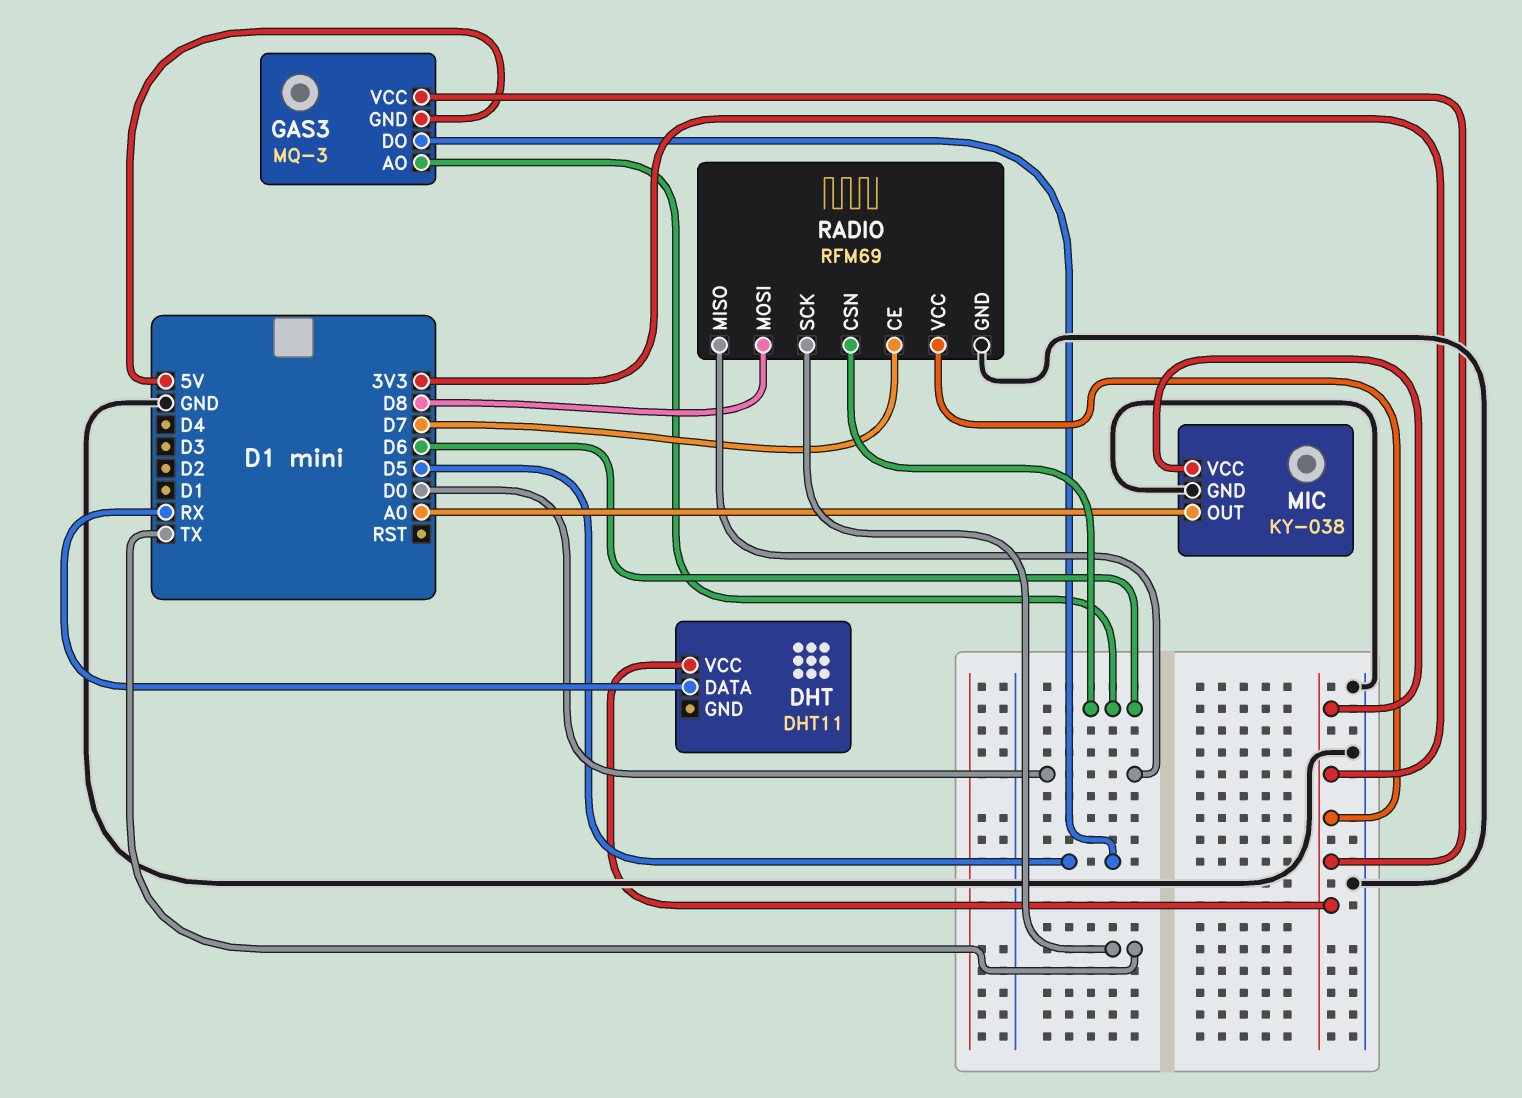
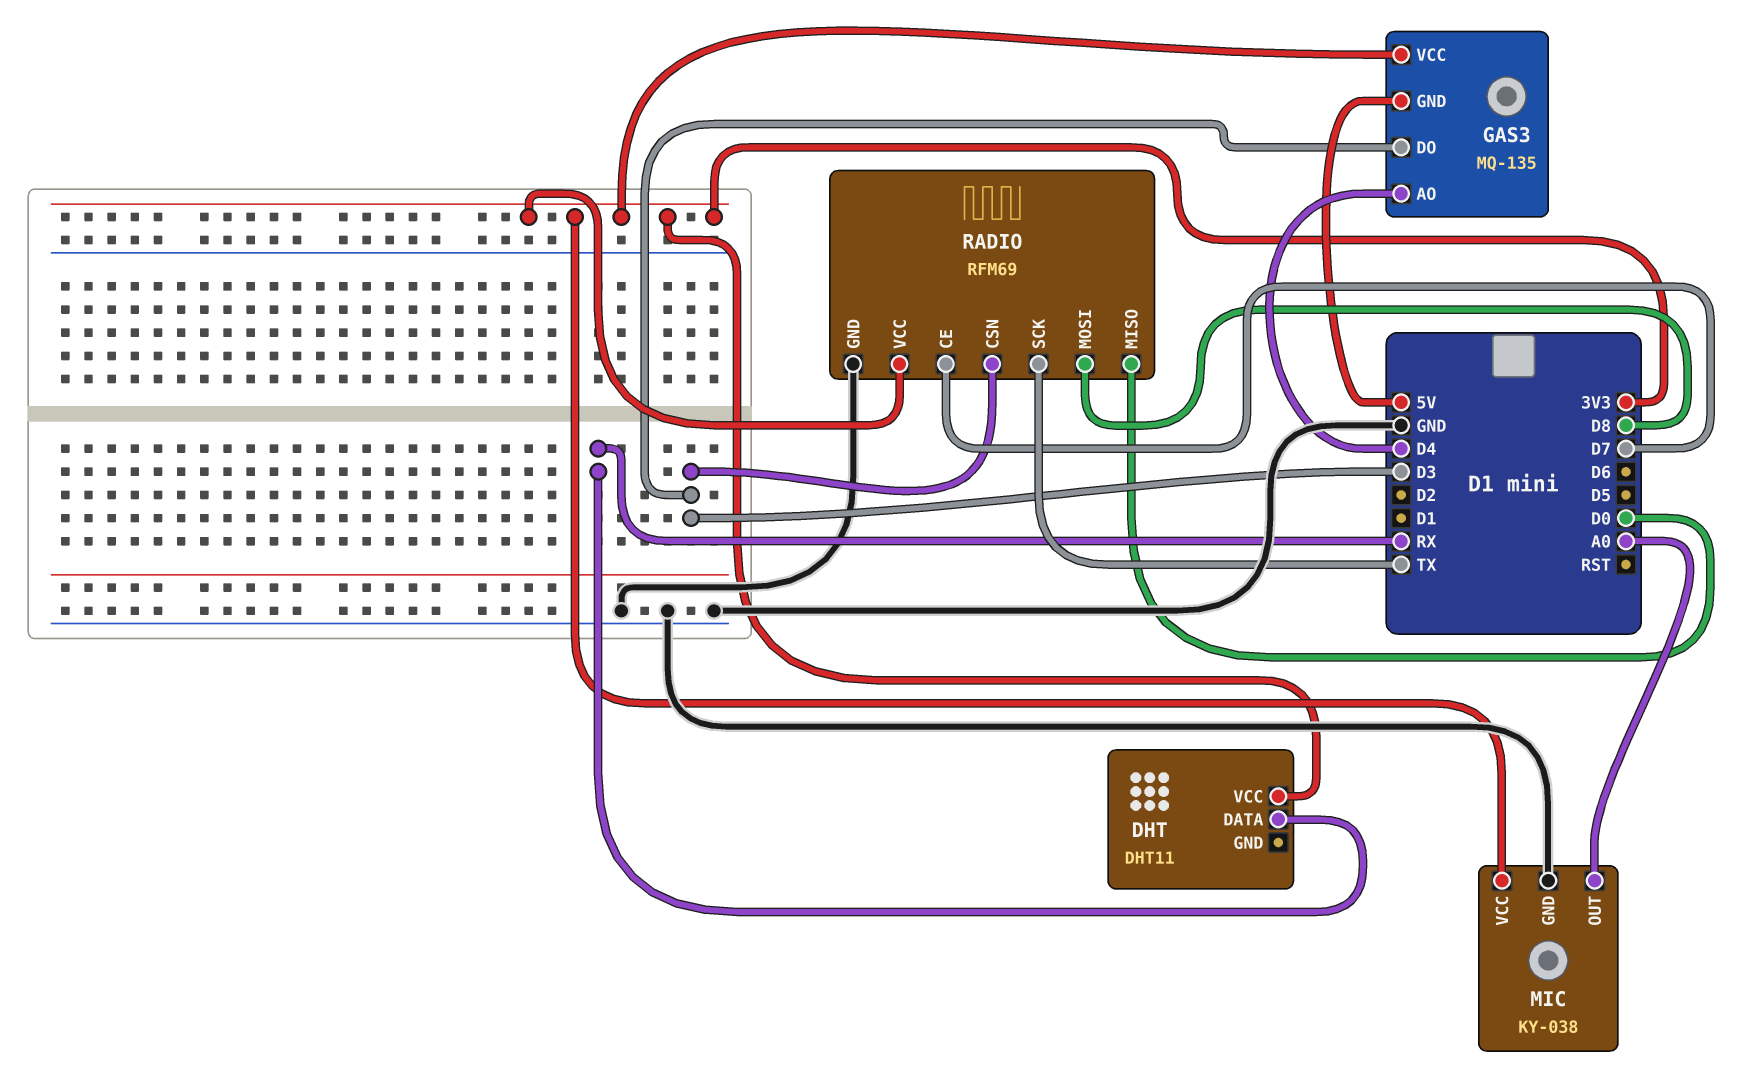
GAS3: MQ-3 -> MQ-135
GAS3 pin AO: D6 -> D4
GAS3 pin DO: D5 -> D3
RADIO pin CSN: D6 -> D3

